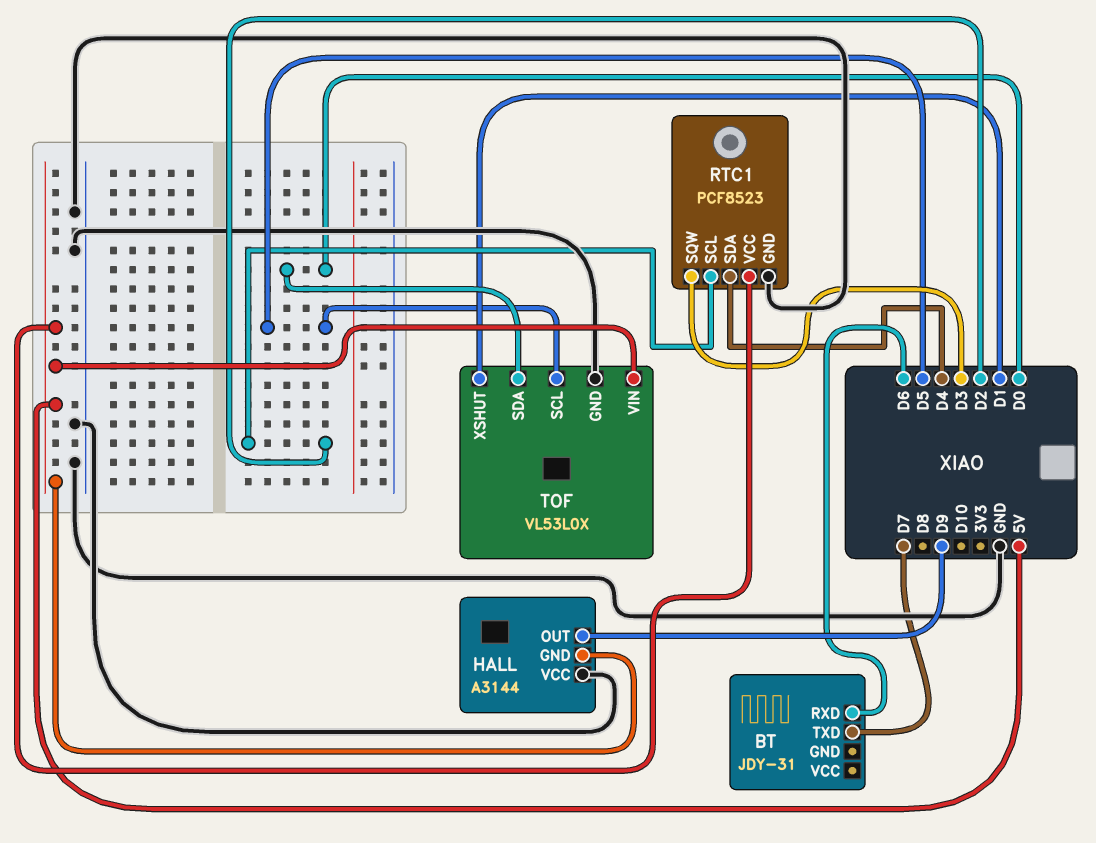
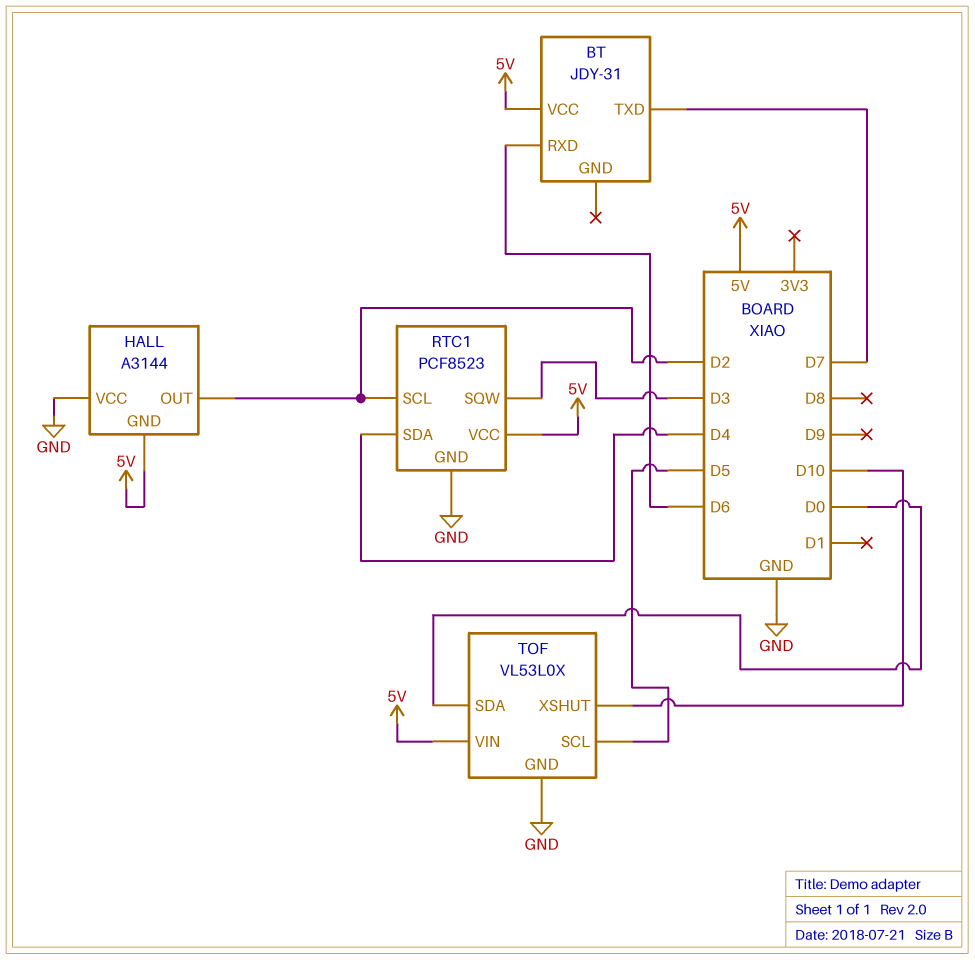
BT pin VCC: none -> 5V
HALL pin OUT: D9 -> D2
TOF pin XSHUT: D1 -> D10

